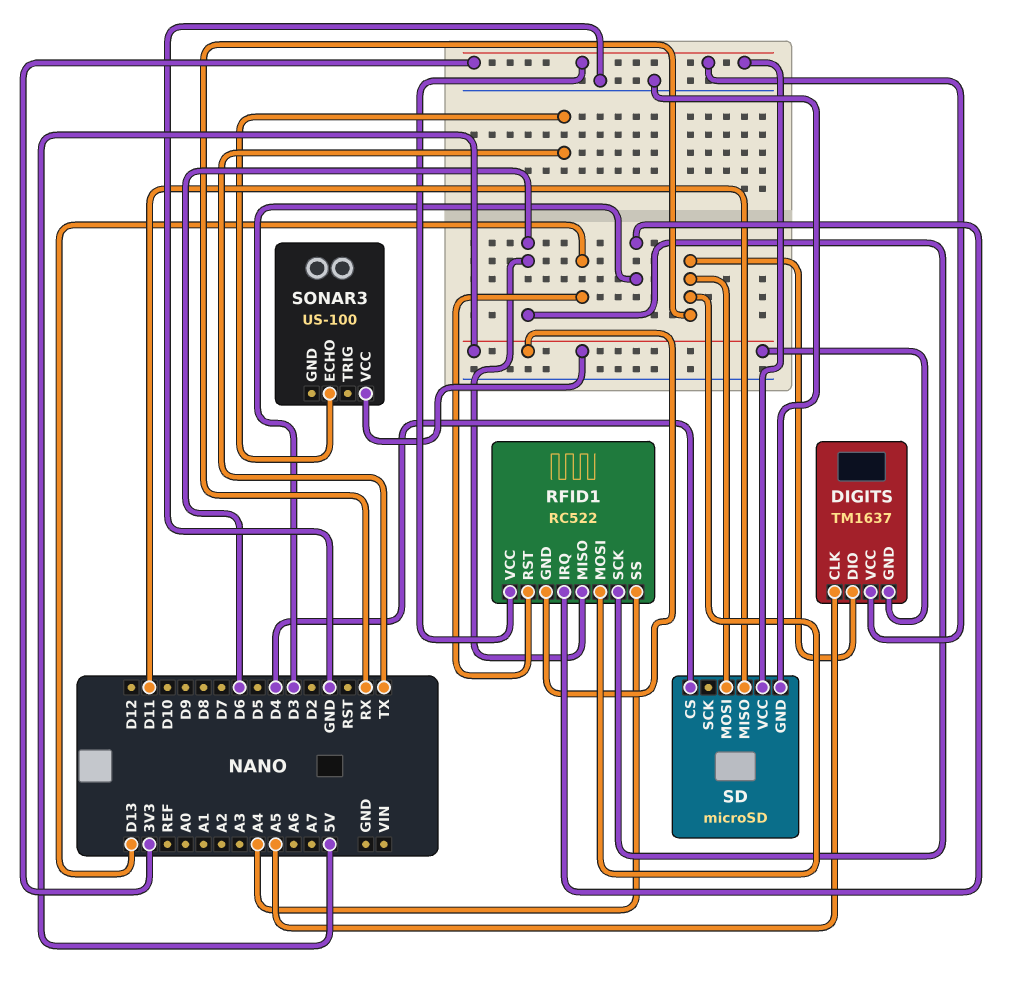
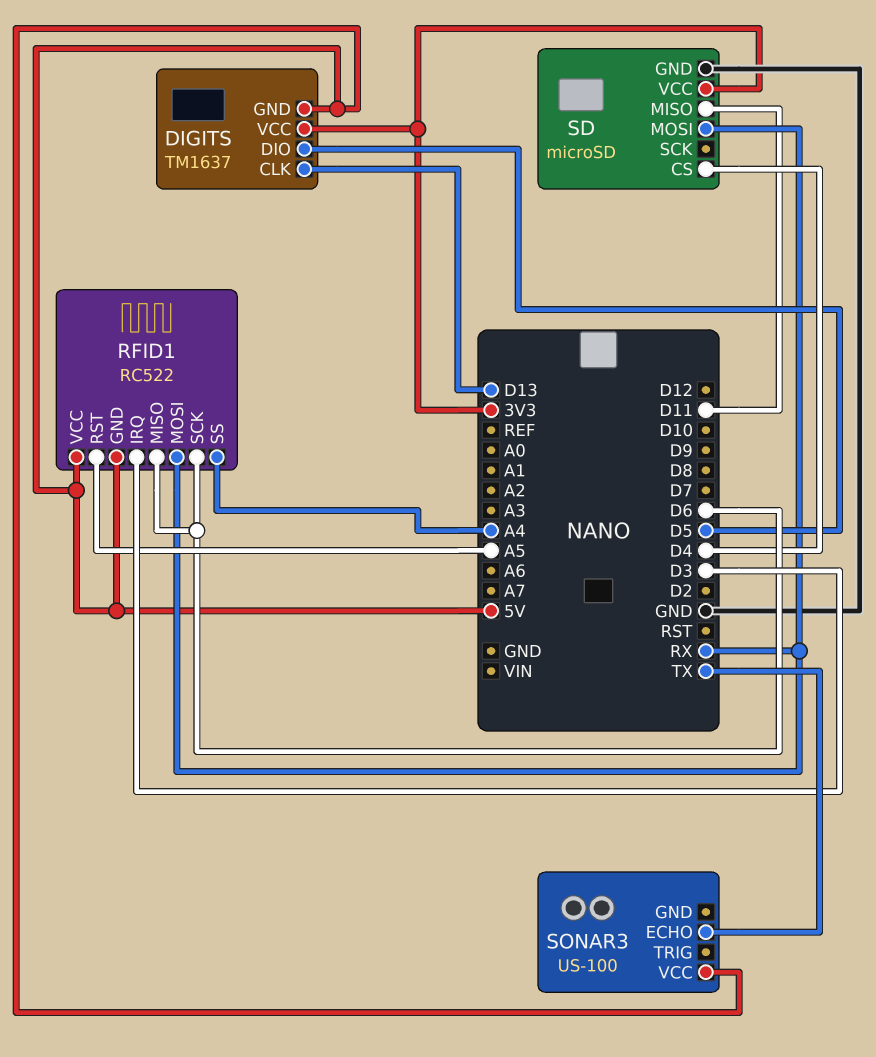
DIGITS pin CLK: A5 -> D13
DIGITS pin DIO: RX -> D5
RFID1 pin RST: D13 -> A5
RFID1 pin VCC: 3V3 -> 5V

